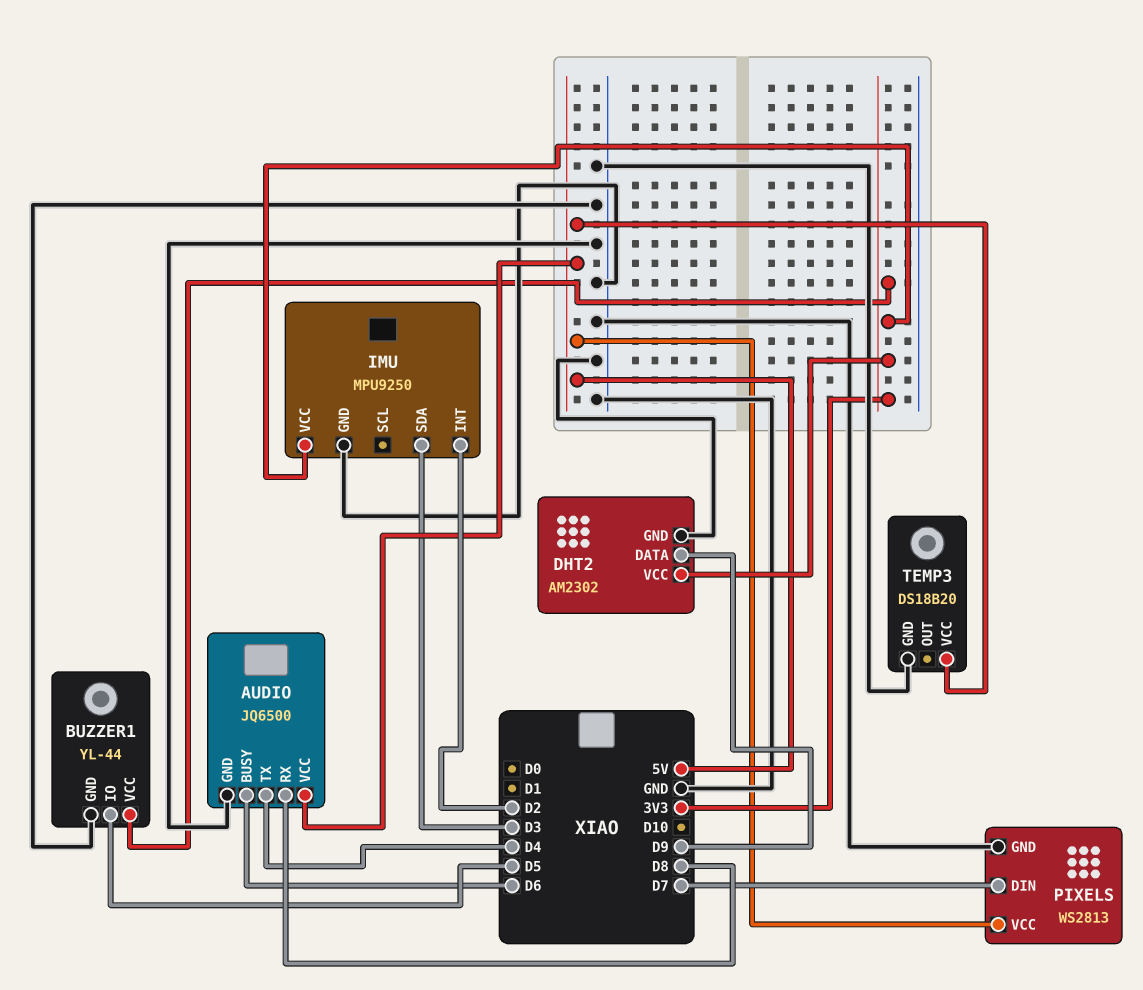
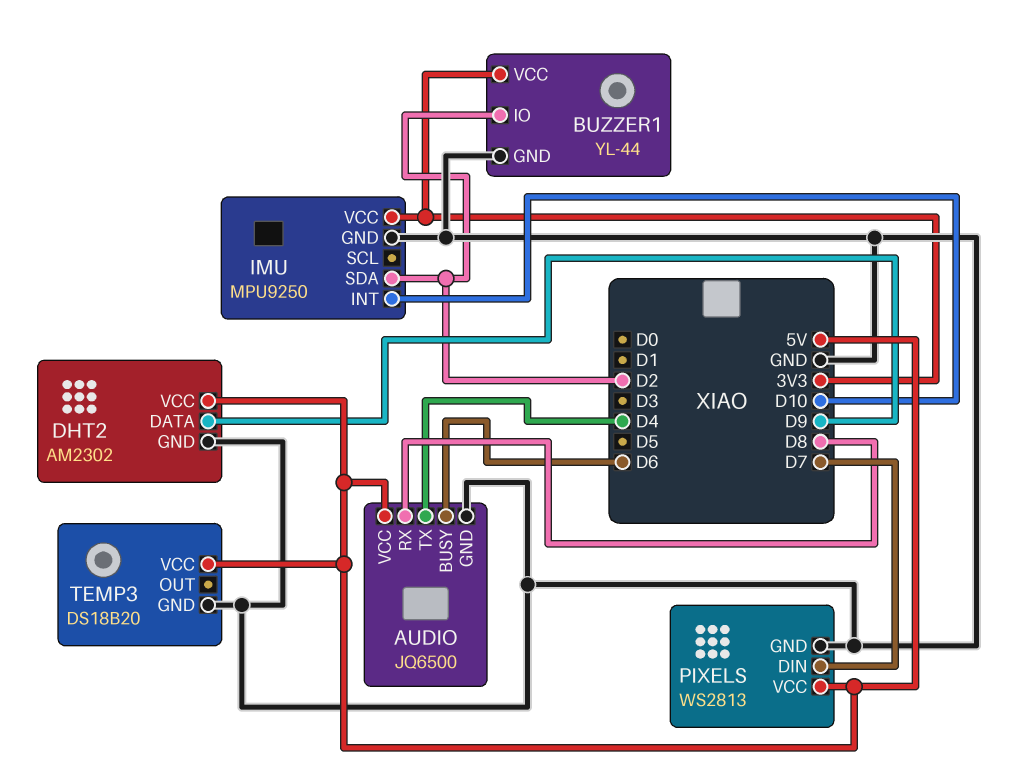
BUZZER1 pin IO: D5 -> D2
DHT2 pin VCC: 3V3 -> 5V
IMU pin INT: D2 -> D10
IMU pin SDA: D3 -> D2

